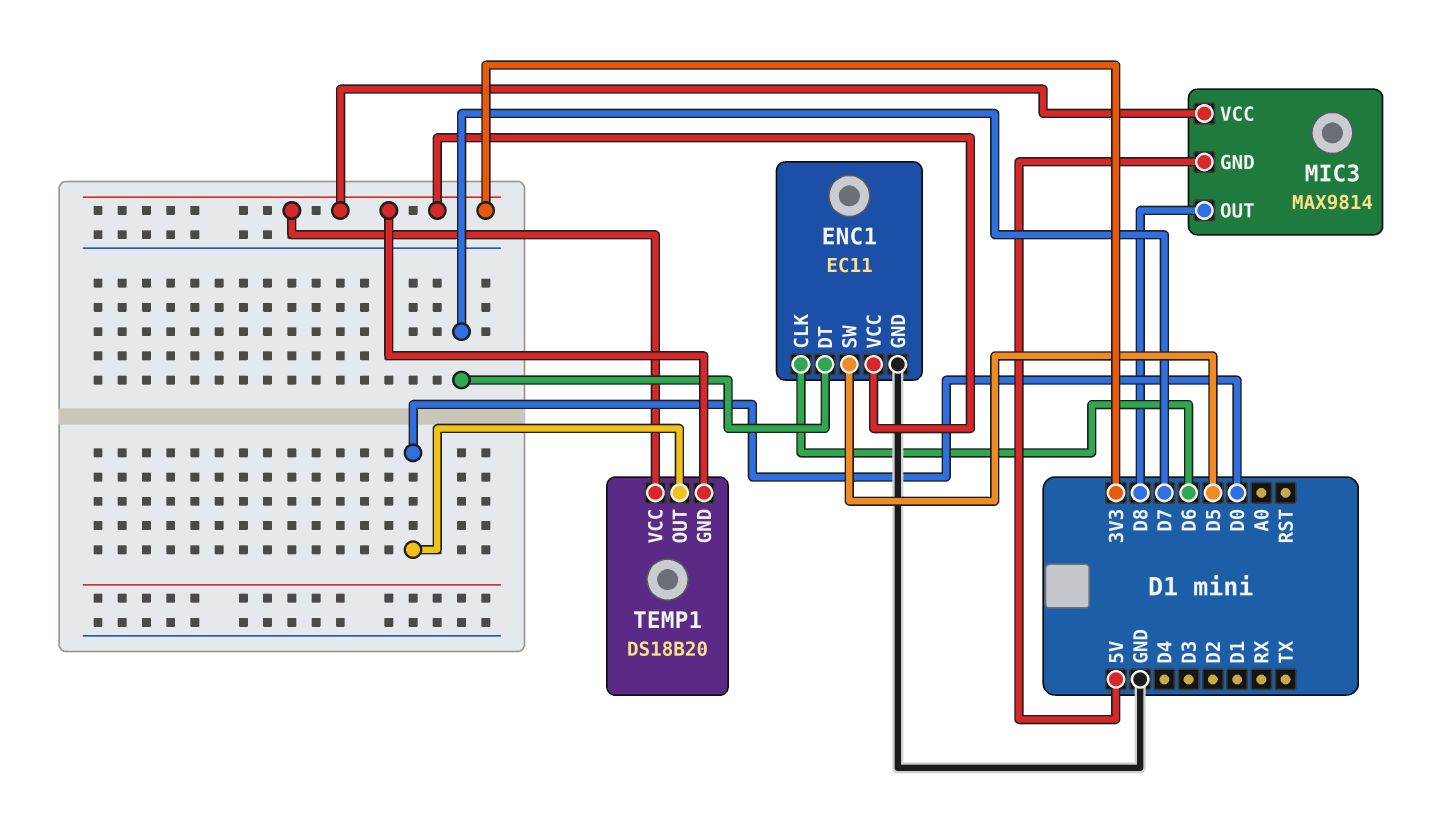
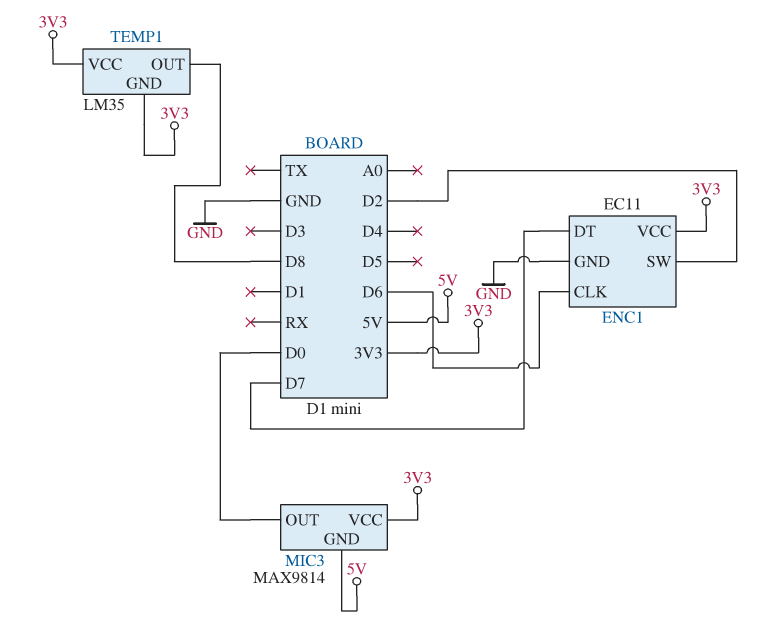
ENC1 pin SW: D5 -> D2
MIC3 pin OUT: D8 -> D0
TEMP1: DS18B20 -> LM35
TEMP1 pin OUT: D0 -> D8

